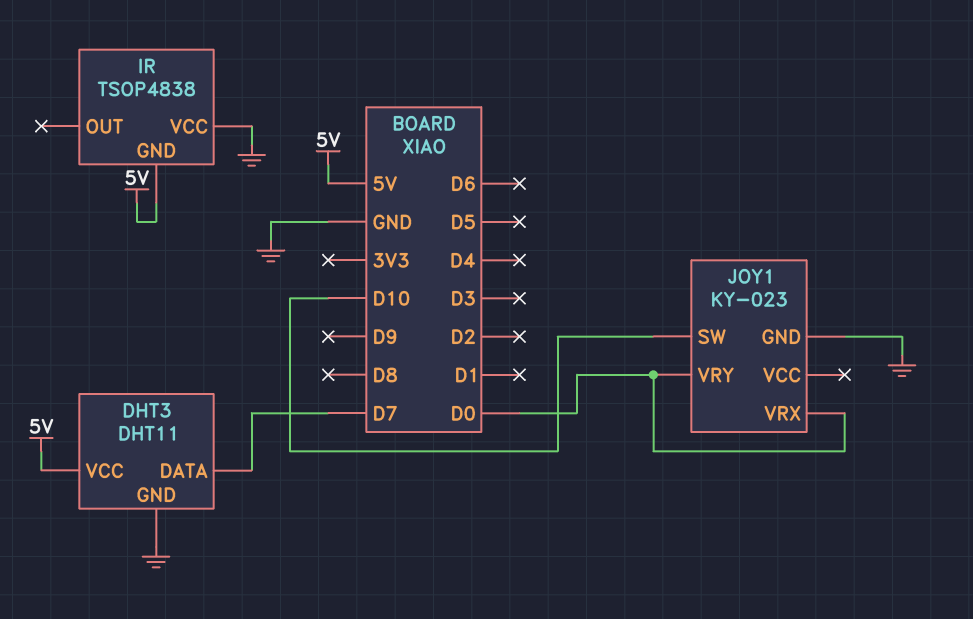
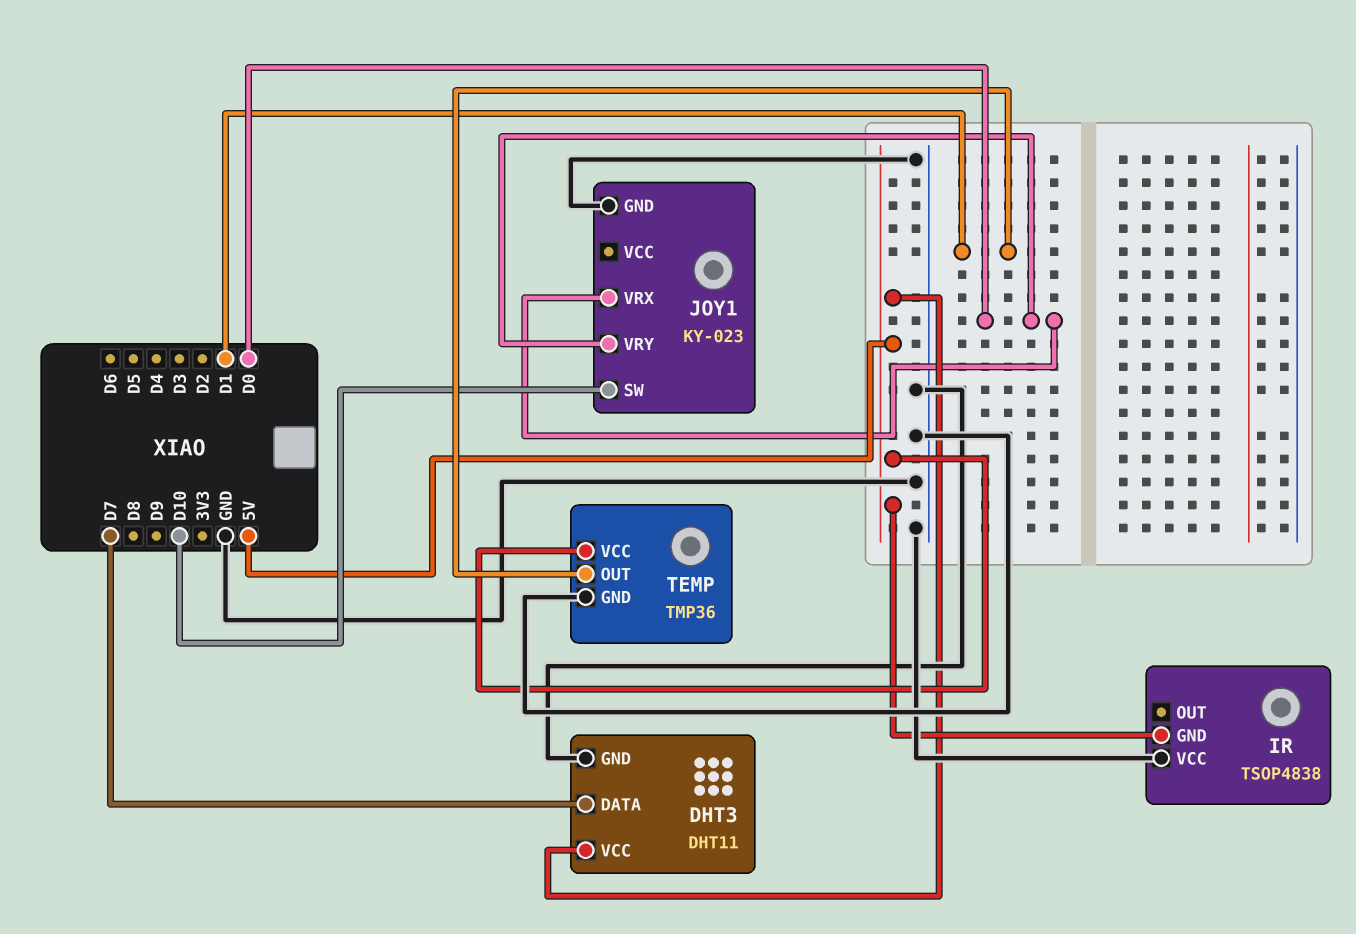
TEMP: none -> TMP36
TEMP pin GND: none -> GND
TEMP pin OUT: none -> D1
TEMP pin VCC: none -> 5V

